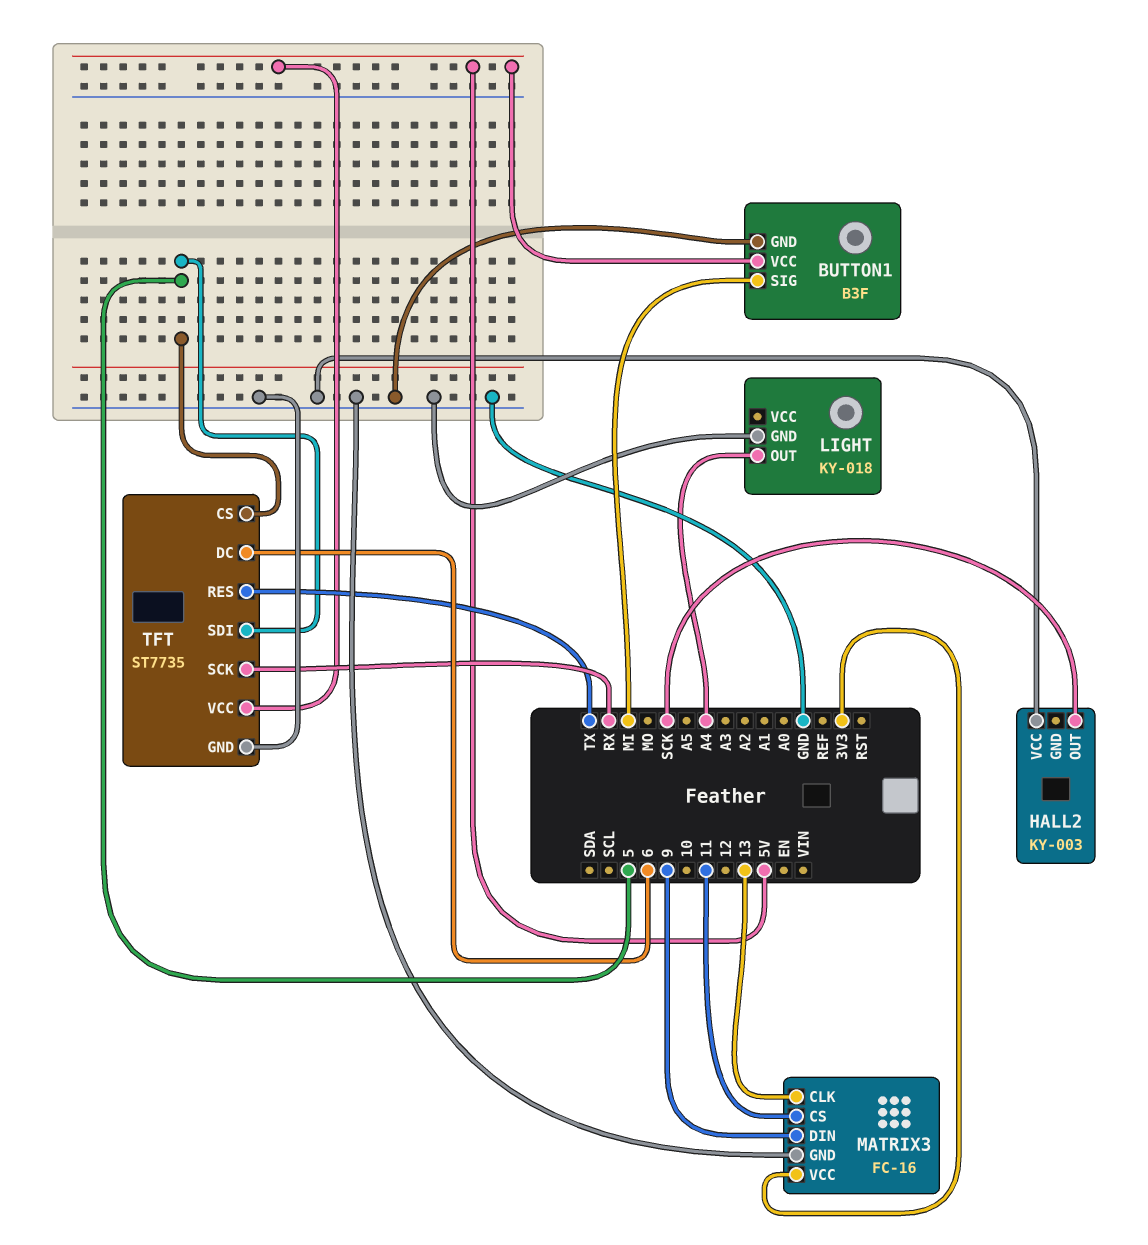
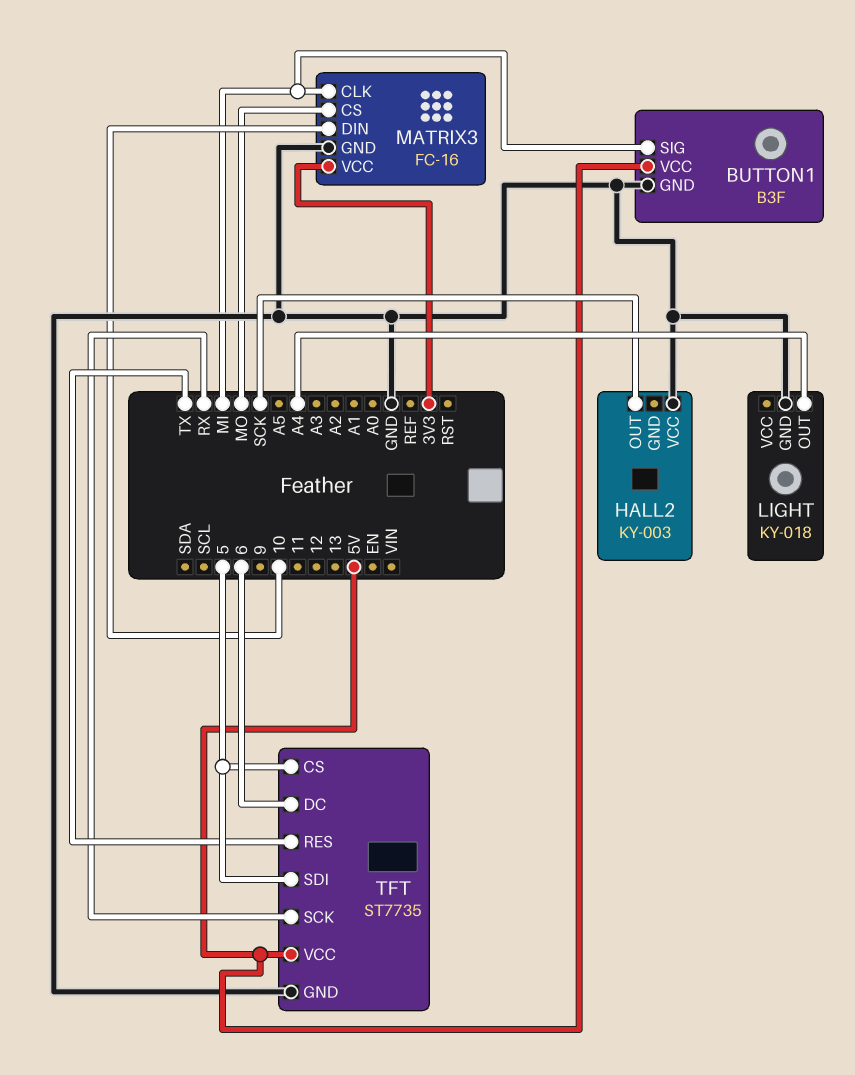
MATRIX3 pin CLK: 13 -> MI
MATRIX3 pin CS: 11 -> MO
MATRIX3 pin DIN: 9 -> 10

